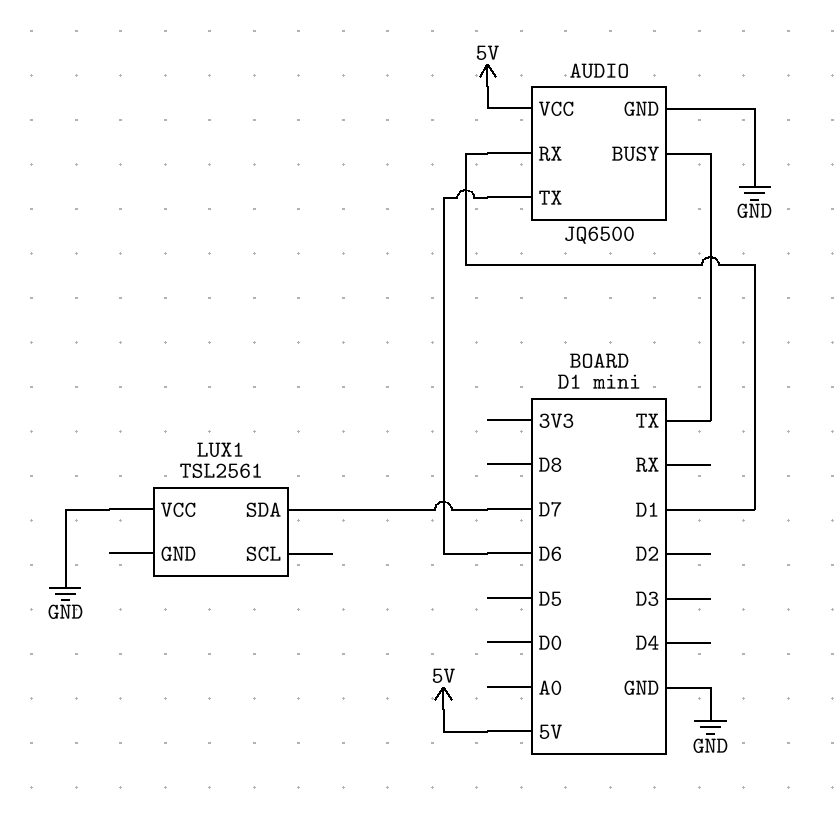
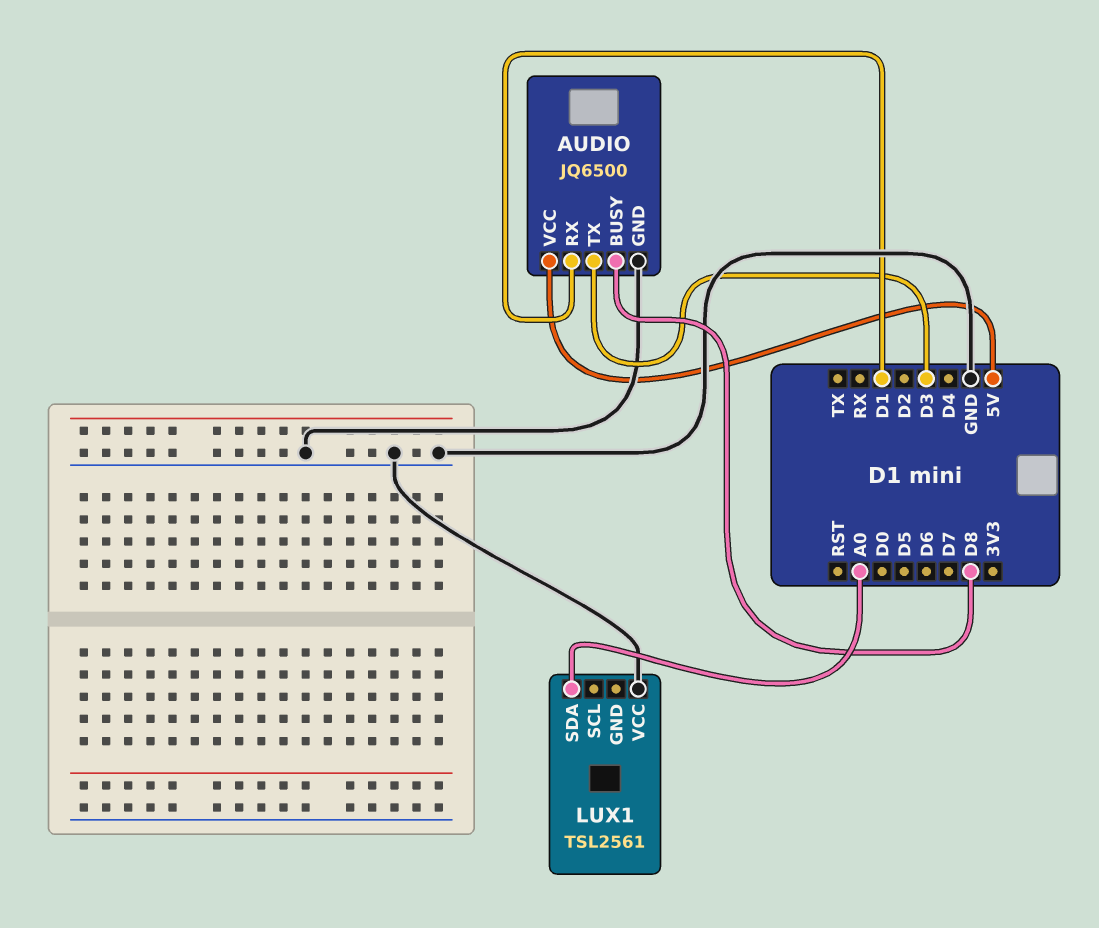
AUDIO pin BUSY: TX -> D8
AUDIO pin TX: D6 -> D3
LUX1 pin SDA: D7 -> A0

